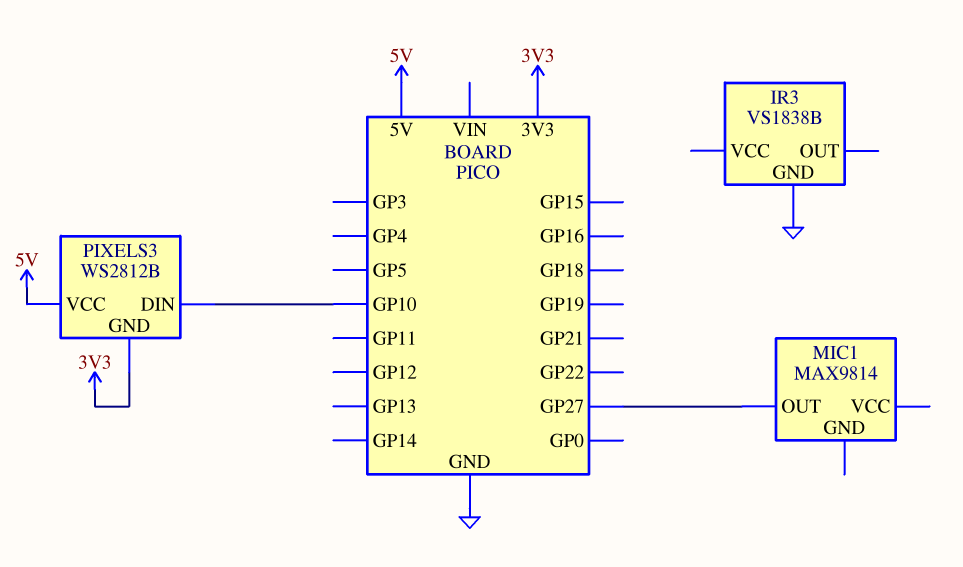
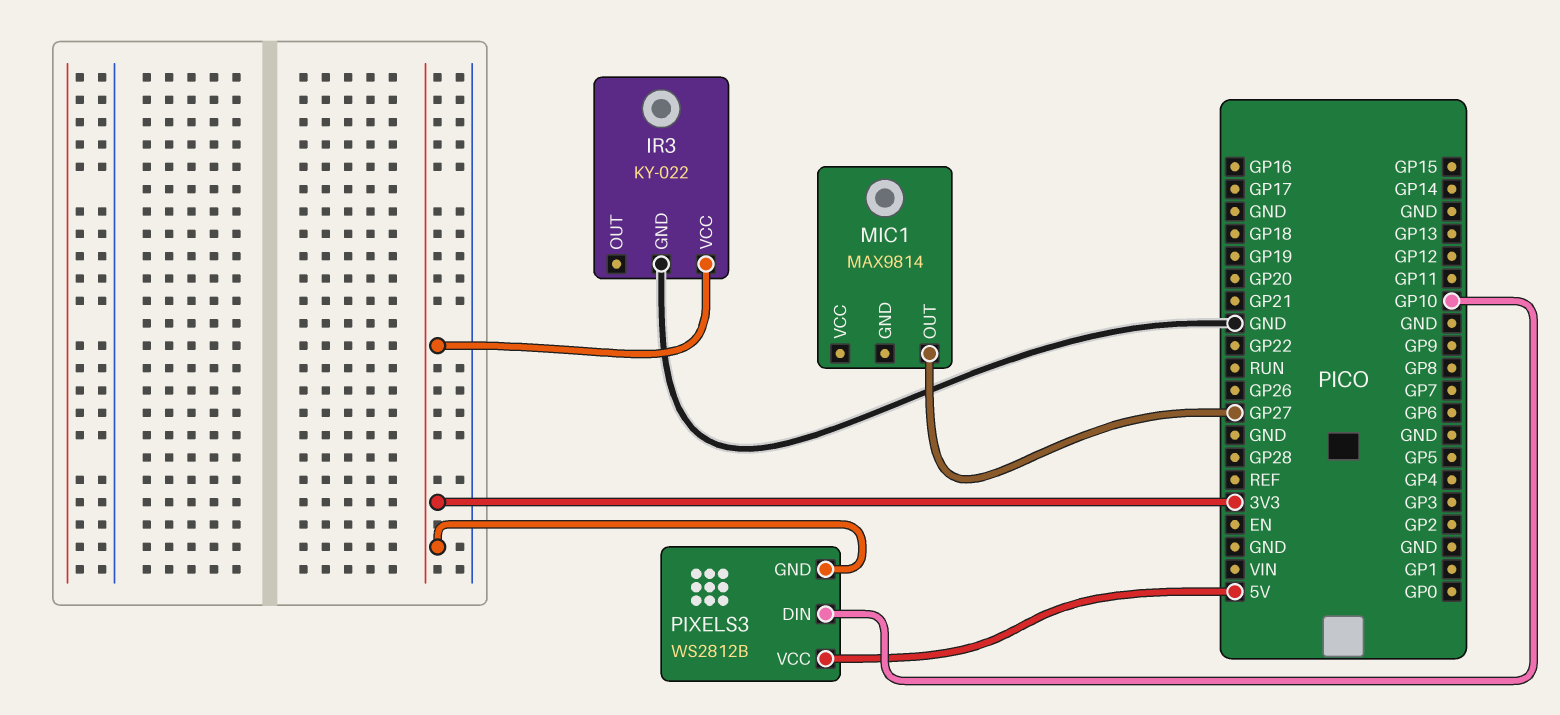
IR3: VS1838B -> KY-022
IR3 pin VCC: none -> 3V3

